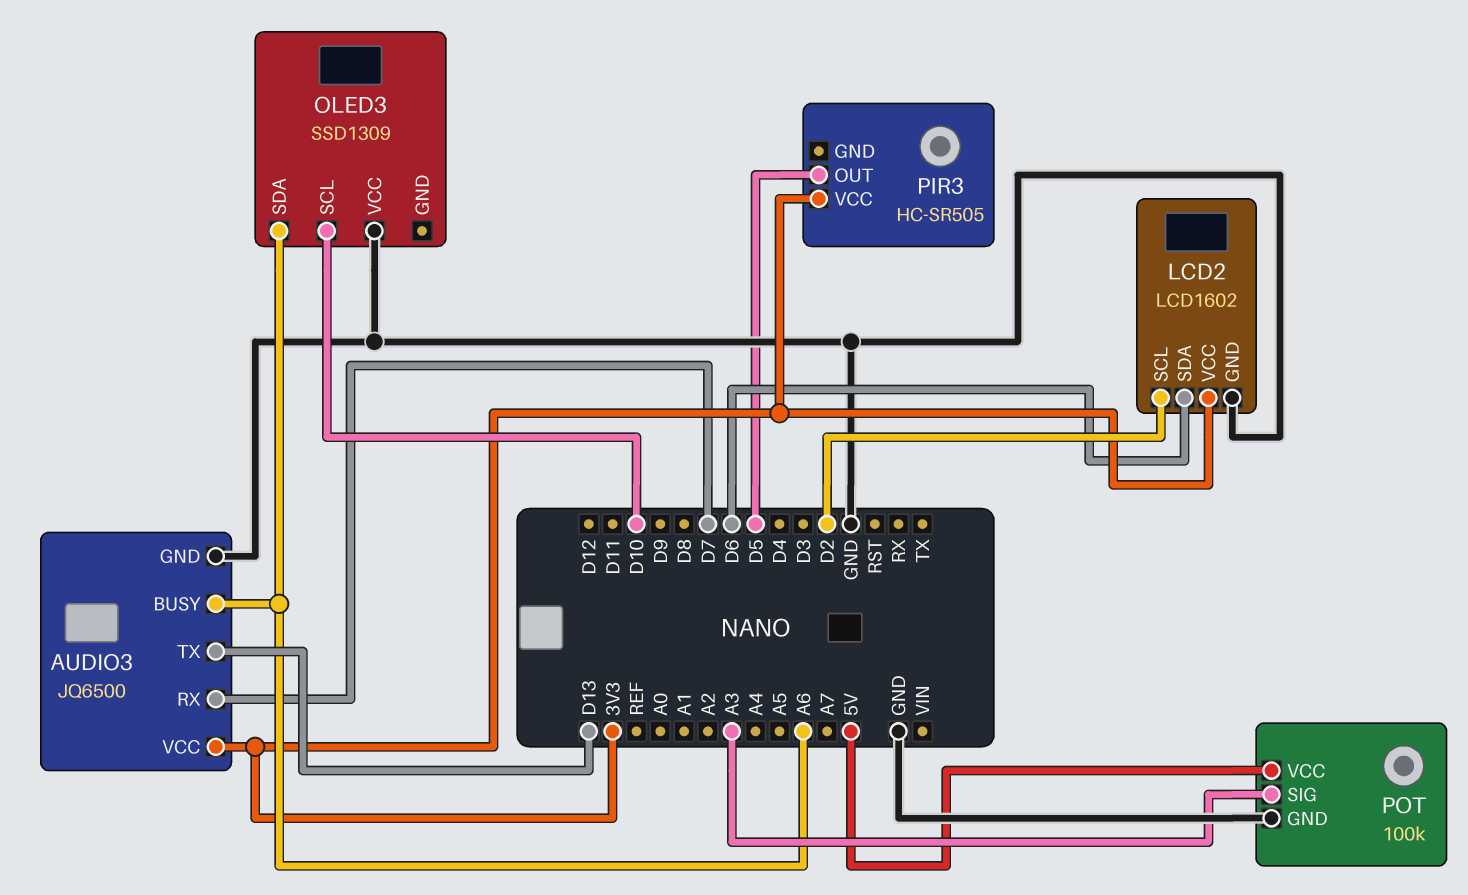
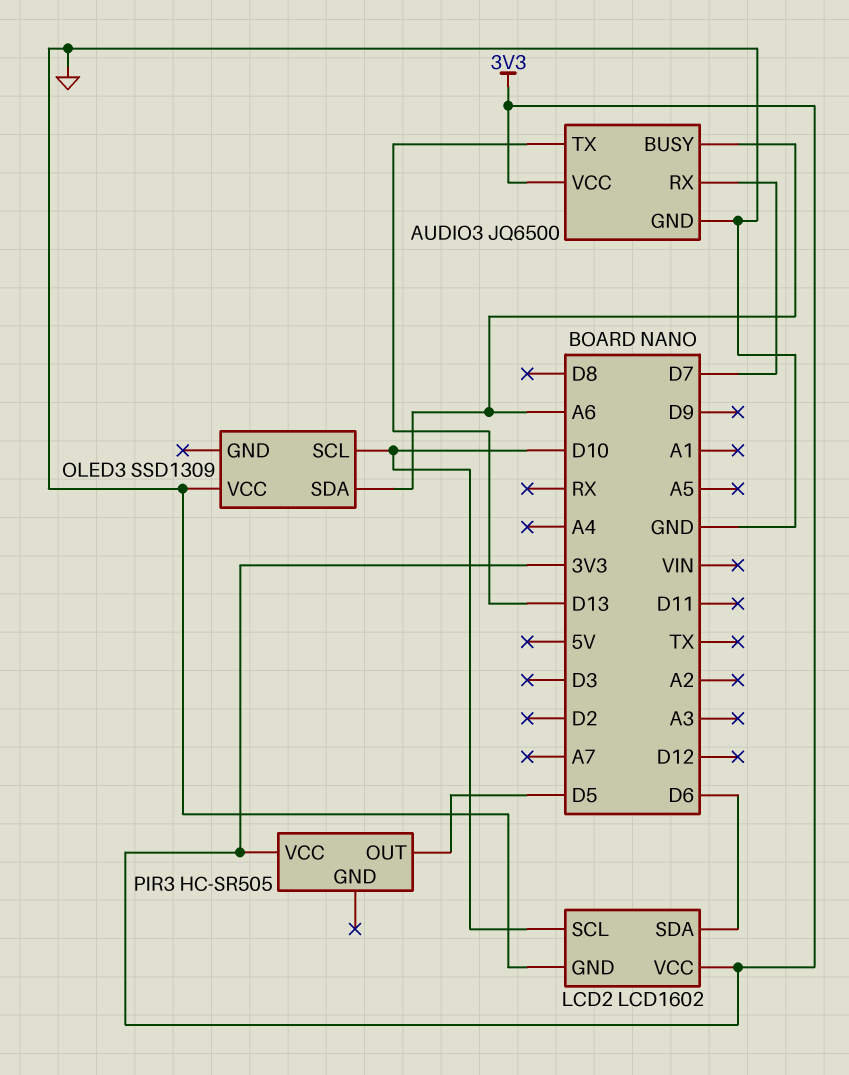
LCD2 pin SCL: D2 -> D10
POT: 100k -> none
POT pin GND: GND -> none
POT pin SIG: A3 -> none
POT pin VCC: 5V -> none

